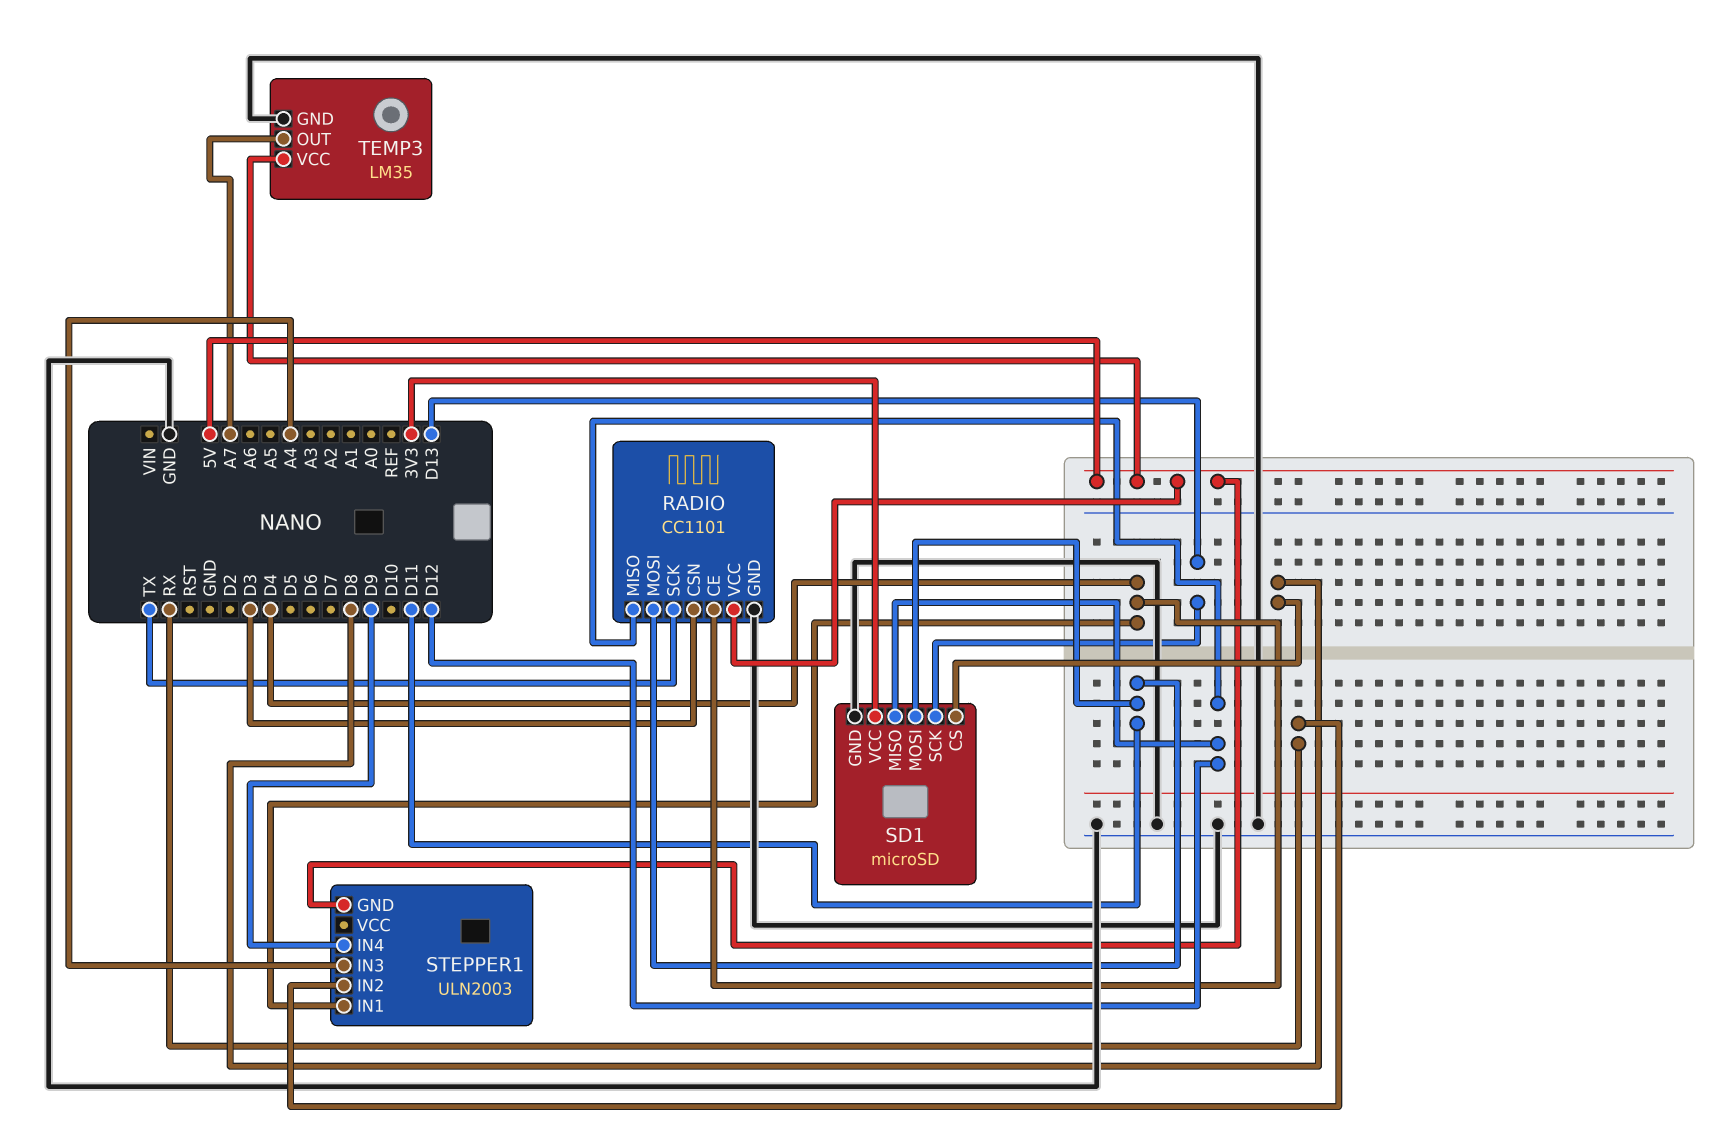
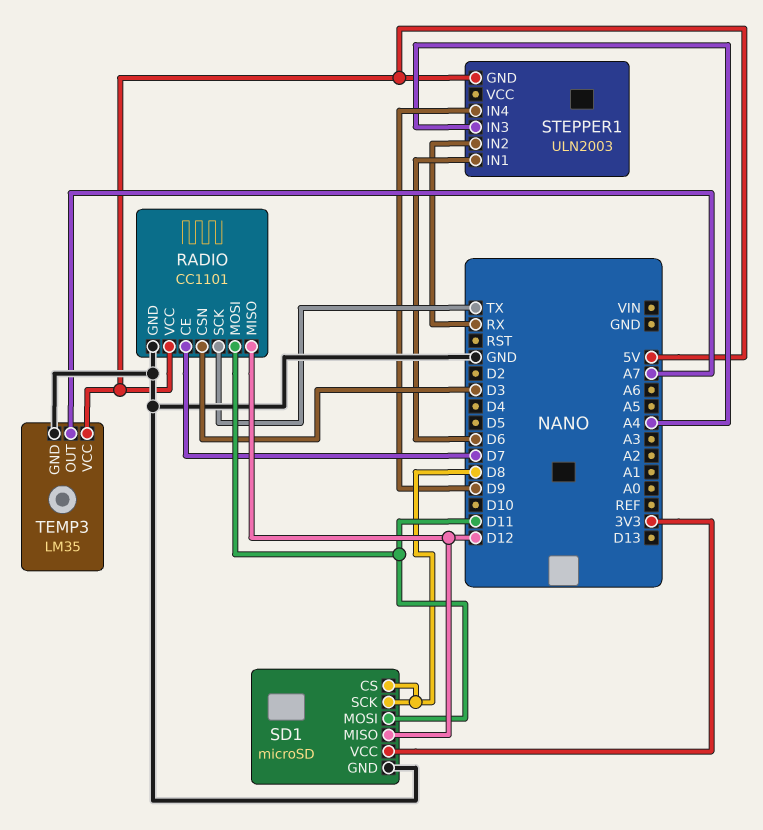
RADIO pin CE: D4 -> D7
SD1 pin SCK: D13 -> D8
STEPPER1 pin IN1: D4 -> D6

